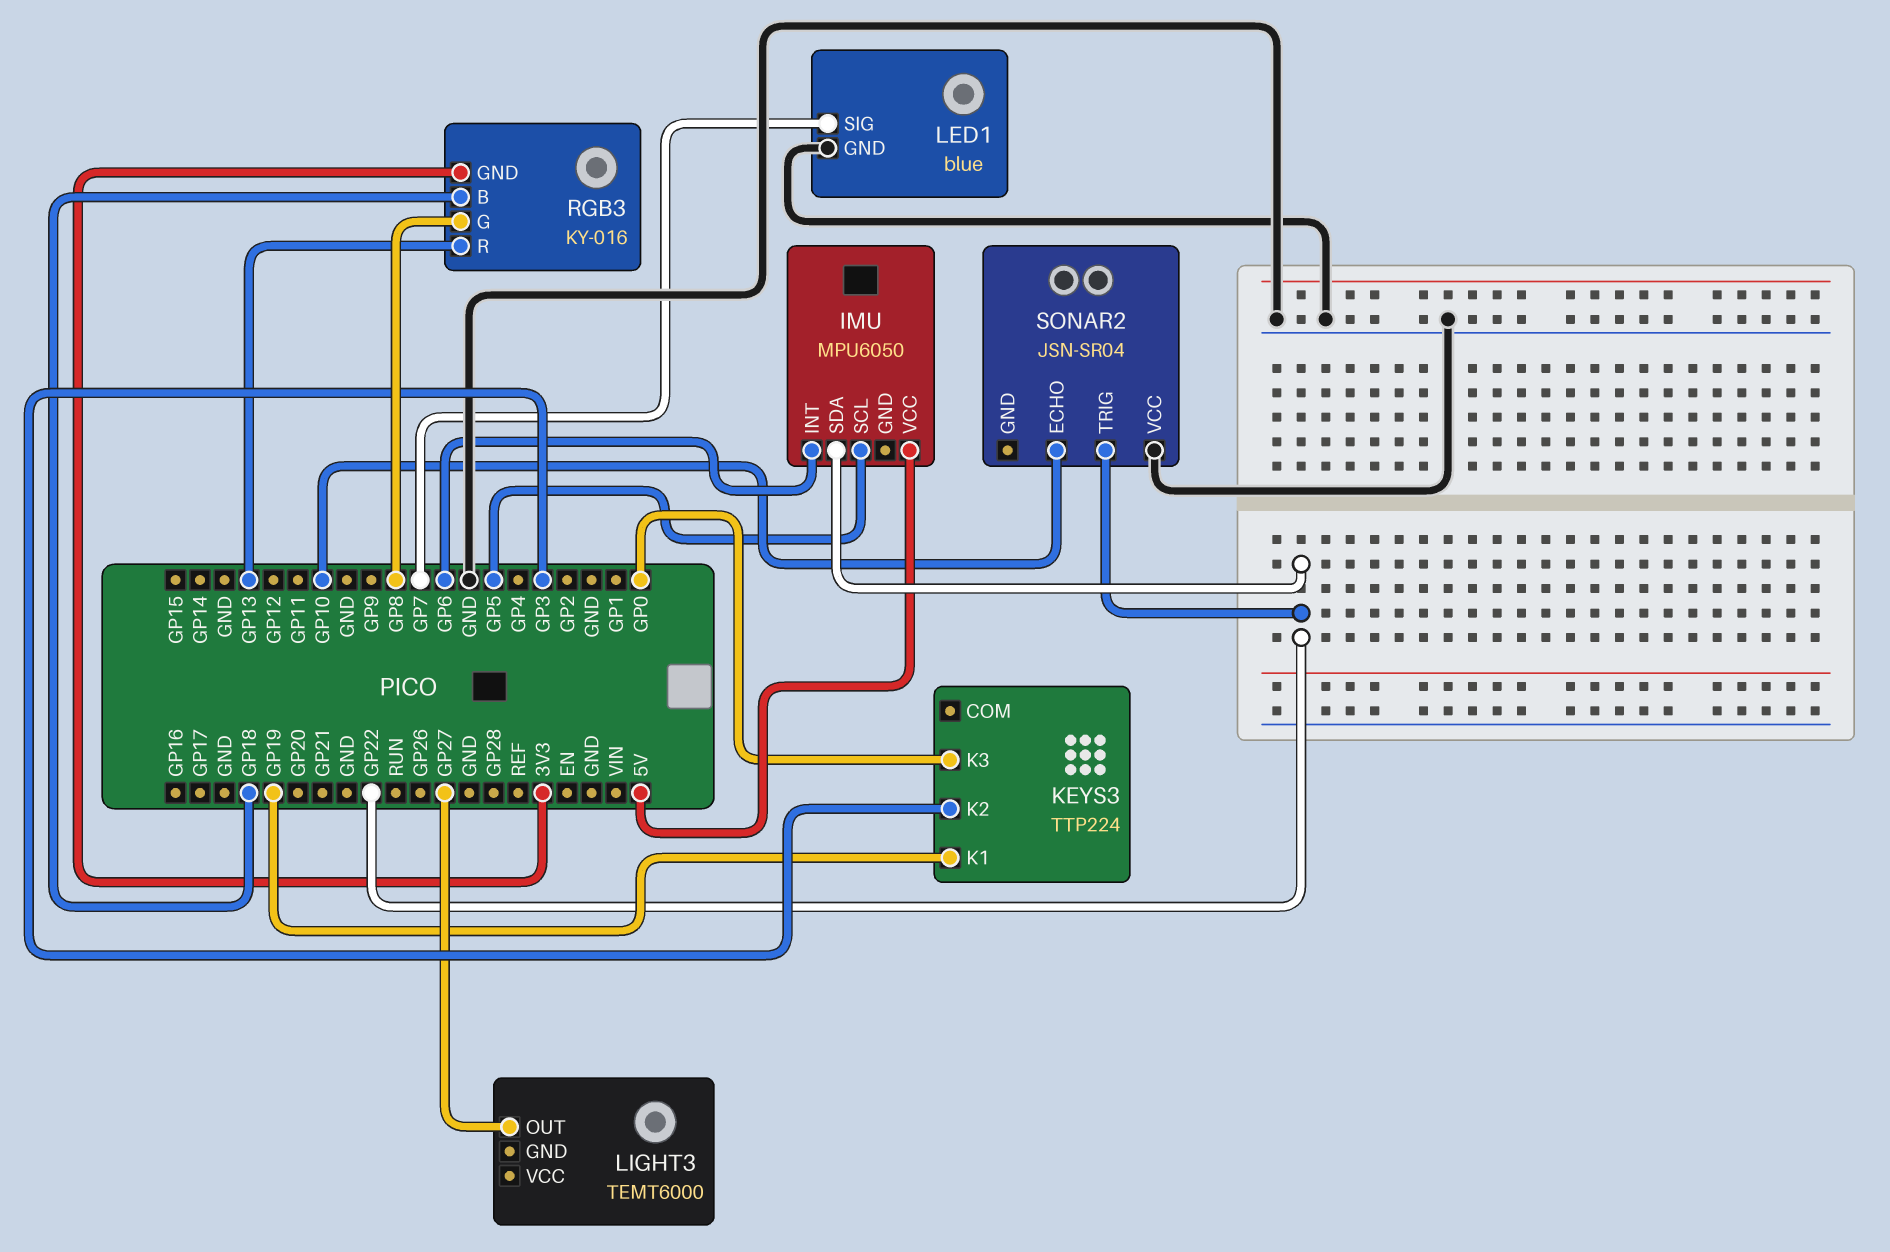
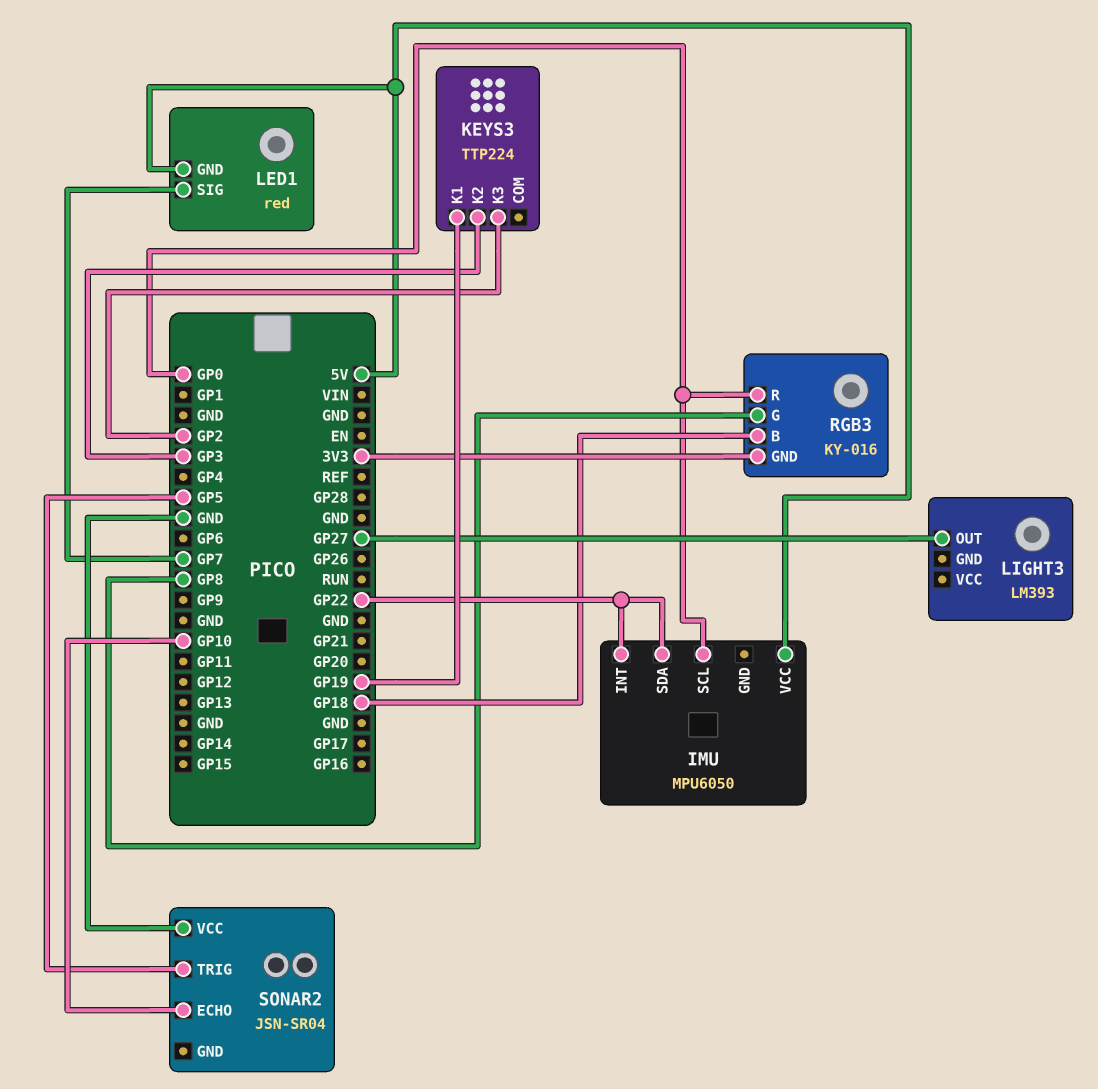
IMU pin INT: GP6 -> GP22
IMU pin SCL: GP5 -> GP0
KEYS3 pin K3: GP0 -> GP2
LED1: blue -> red
LED1 pin GND: GND -> 5V
LIGHT3: TEMT6000 -> LM393
RGB3 pin R: GP13 -> GP0
SONAR2 pin TRIG: GP22 -> GP5

